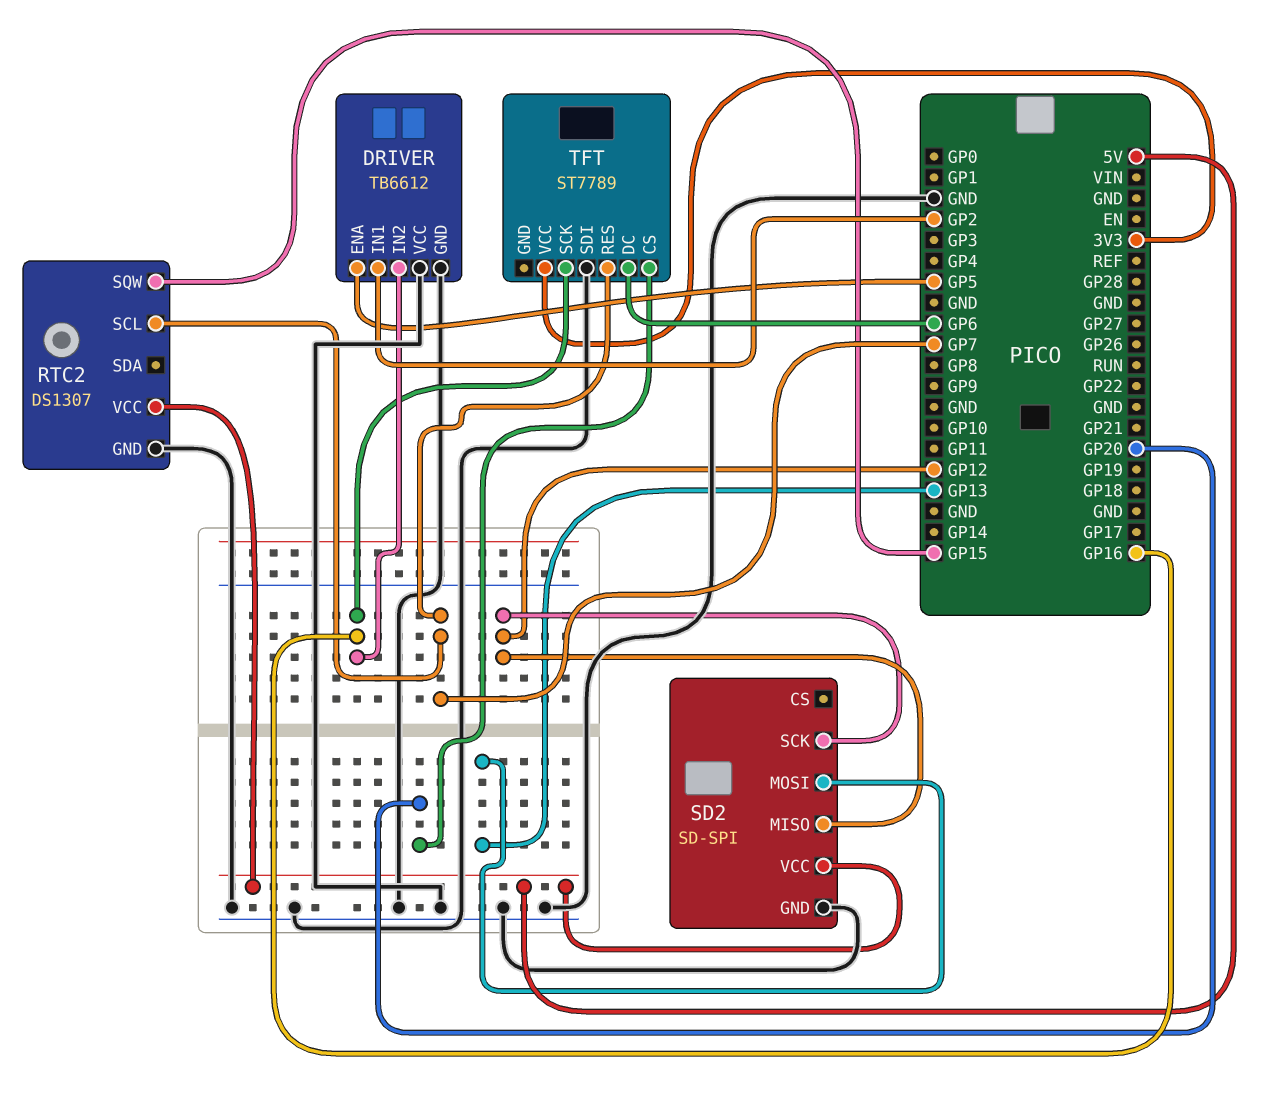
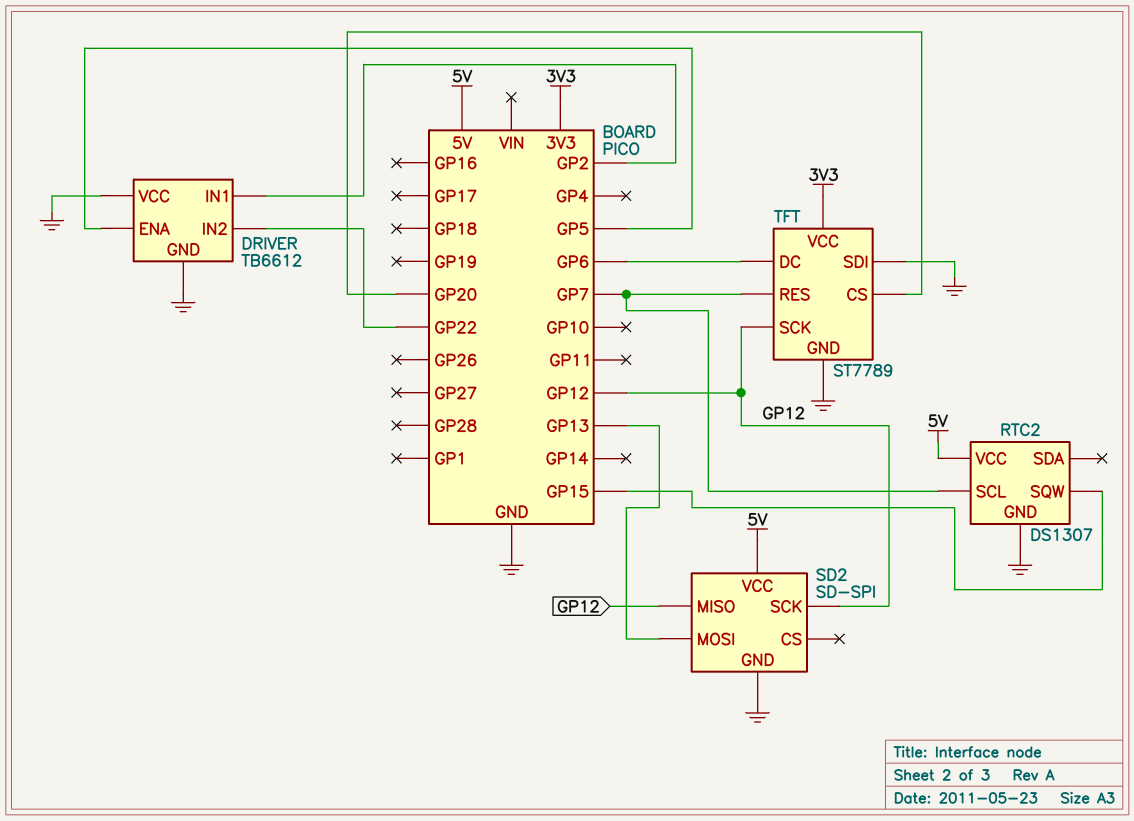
DRIVER pin IN2: GP16 -> GP22
TFT pin GND: none -> GND
TFT pin SCK: GP16 -> GP12

